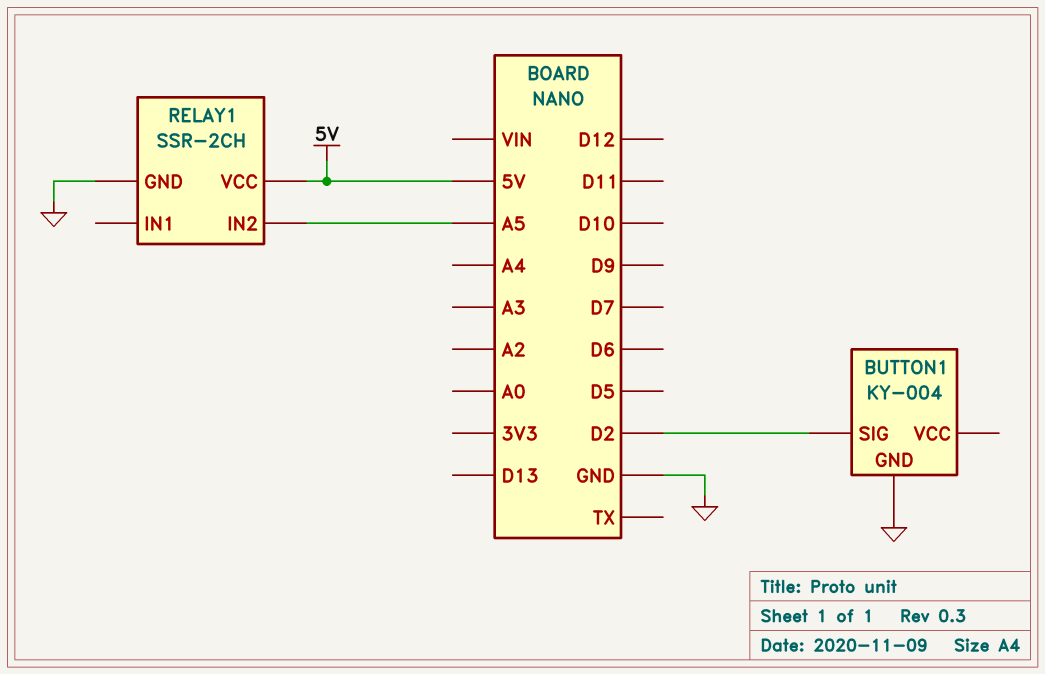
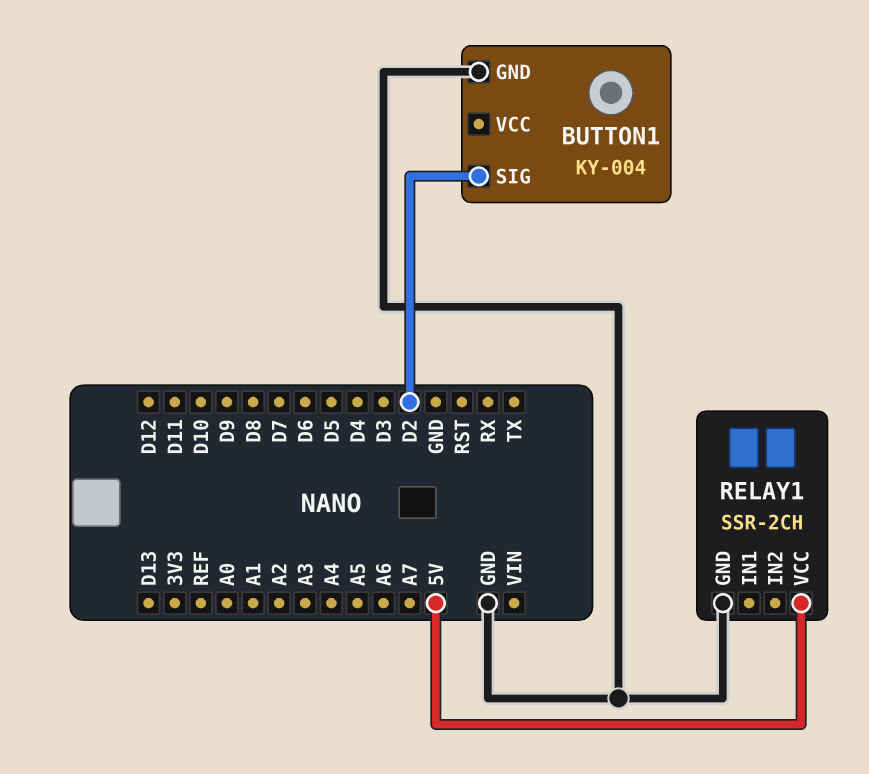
RELAY1 pin IN2: A5 -> none

